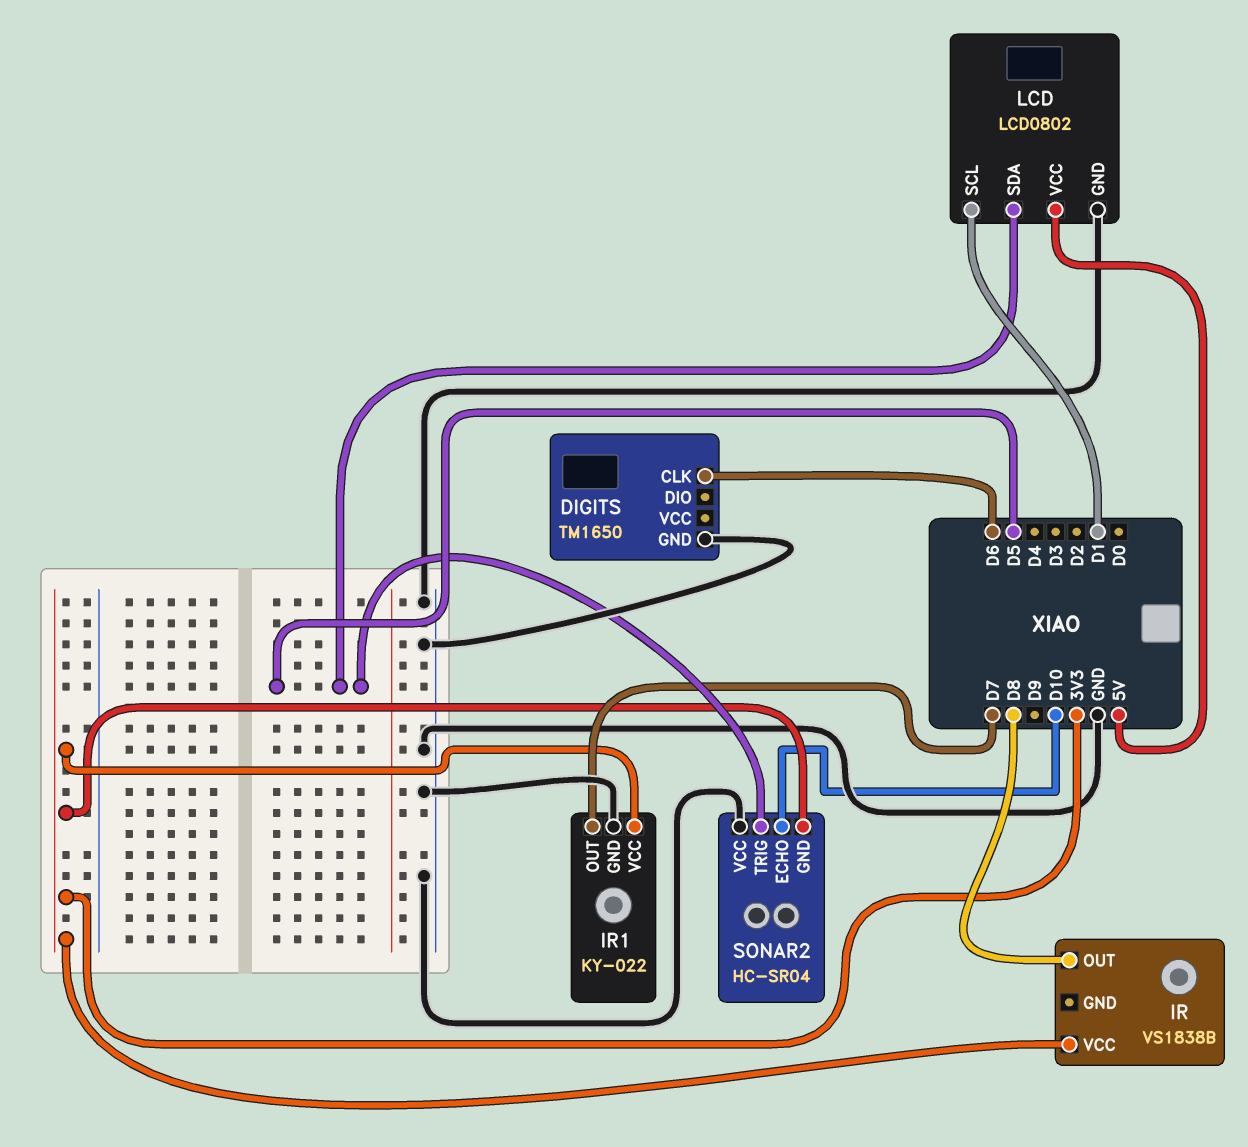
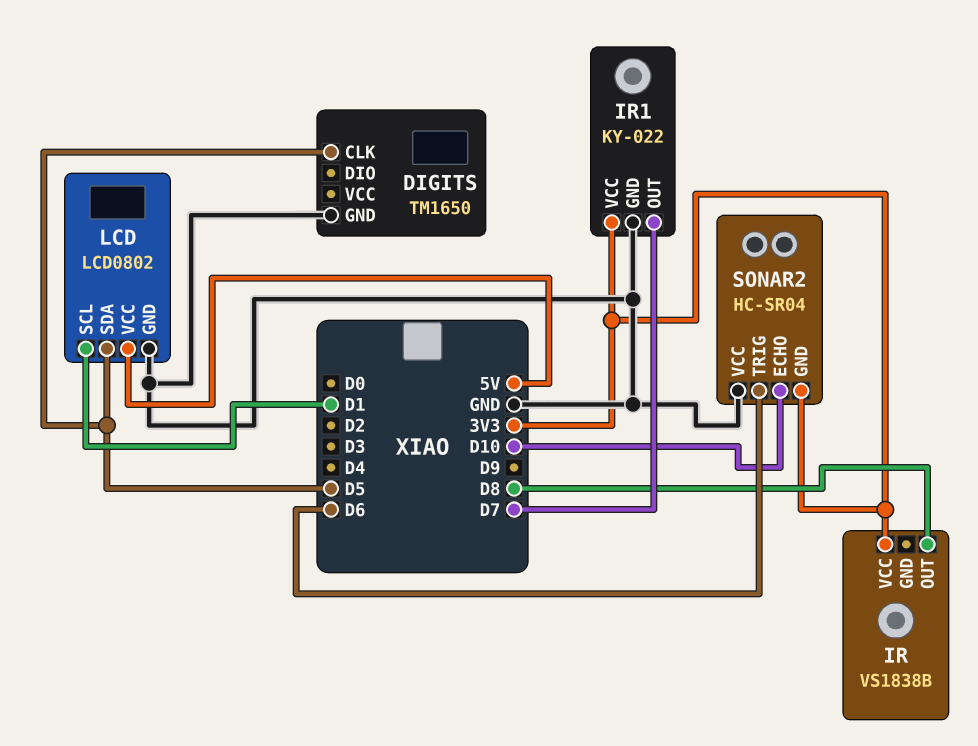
DIGITS pin CLK: D6 -> D5
SONAR2 pin TRIG: D5 -> D6

